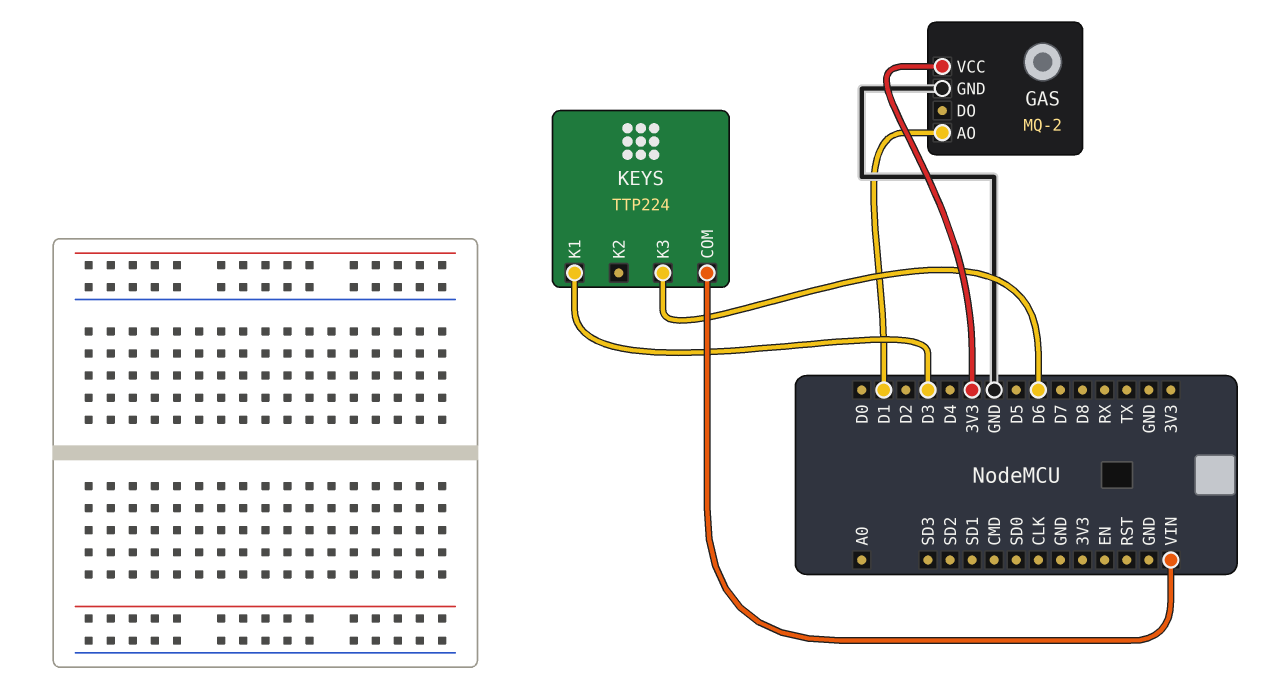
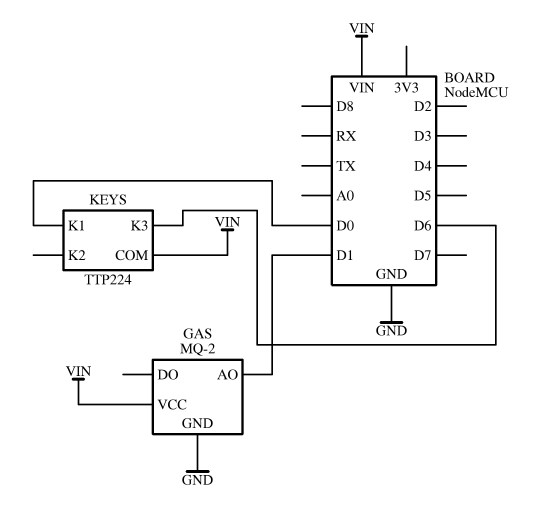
GAS pin VCC: 3V3 -> VIN
KEYS pin K1: D3 -> D0

